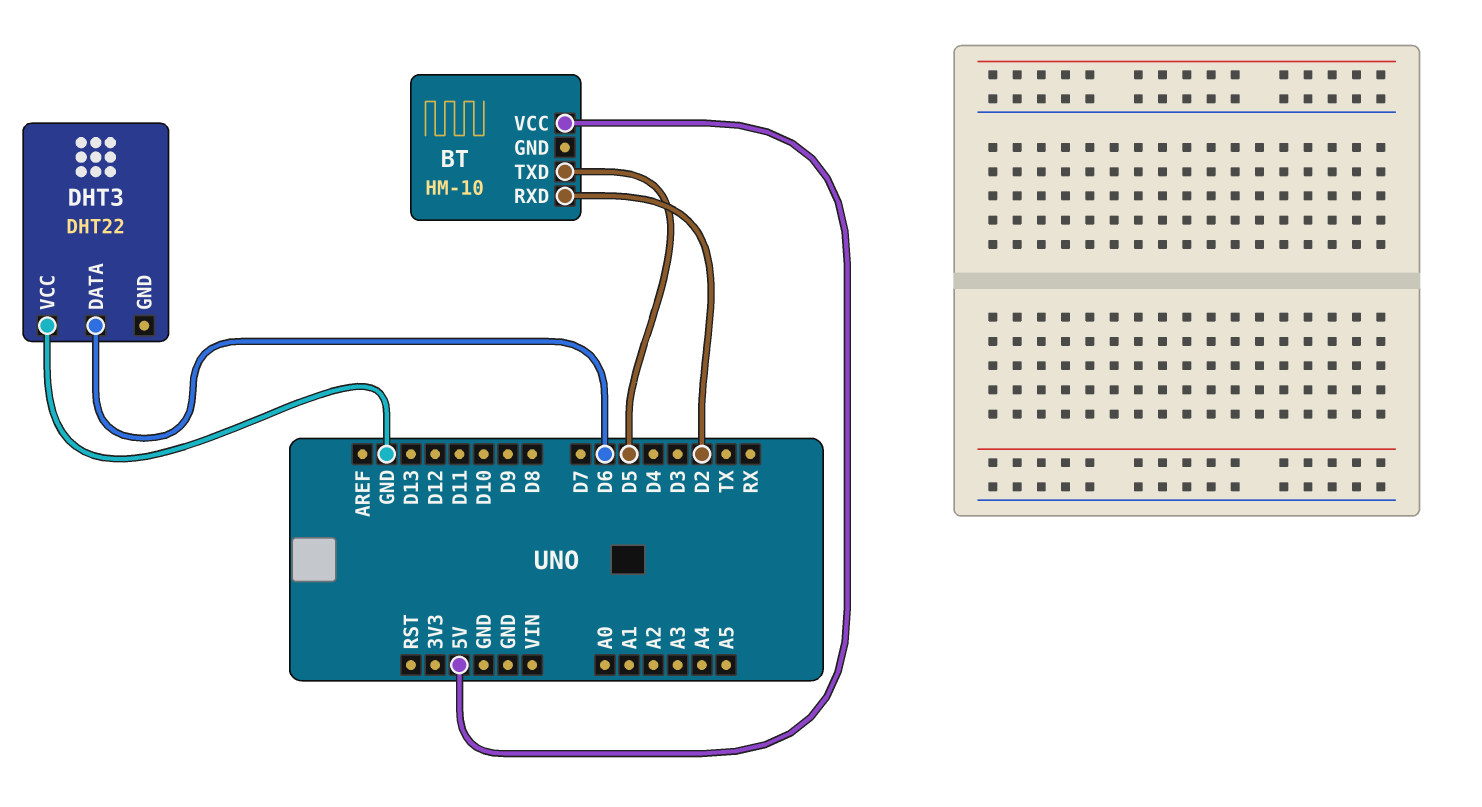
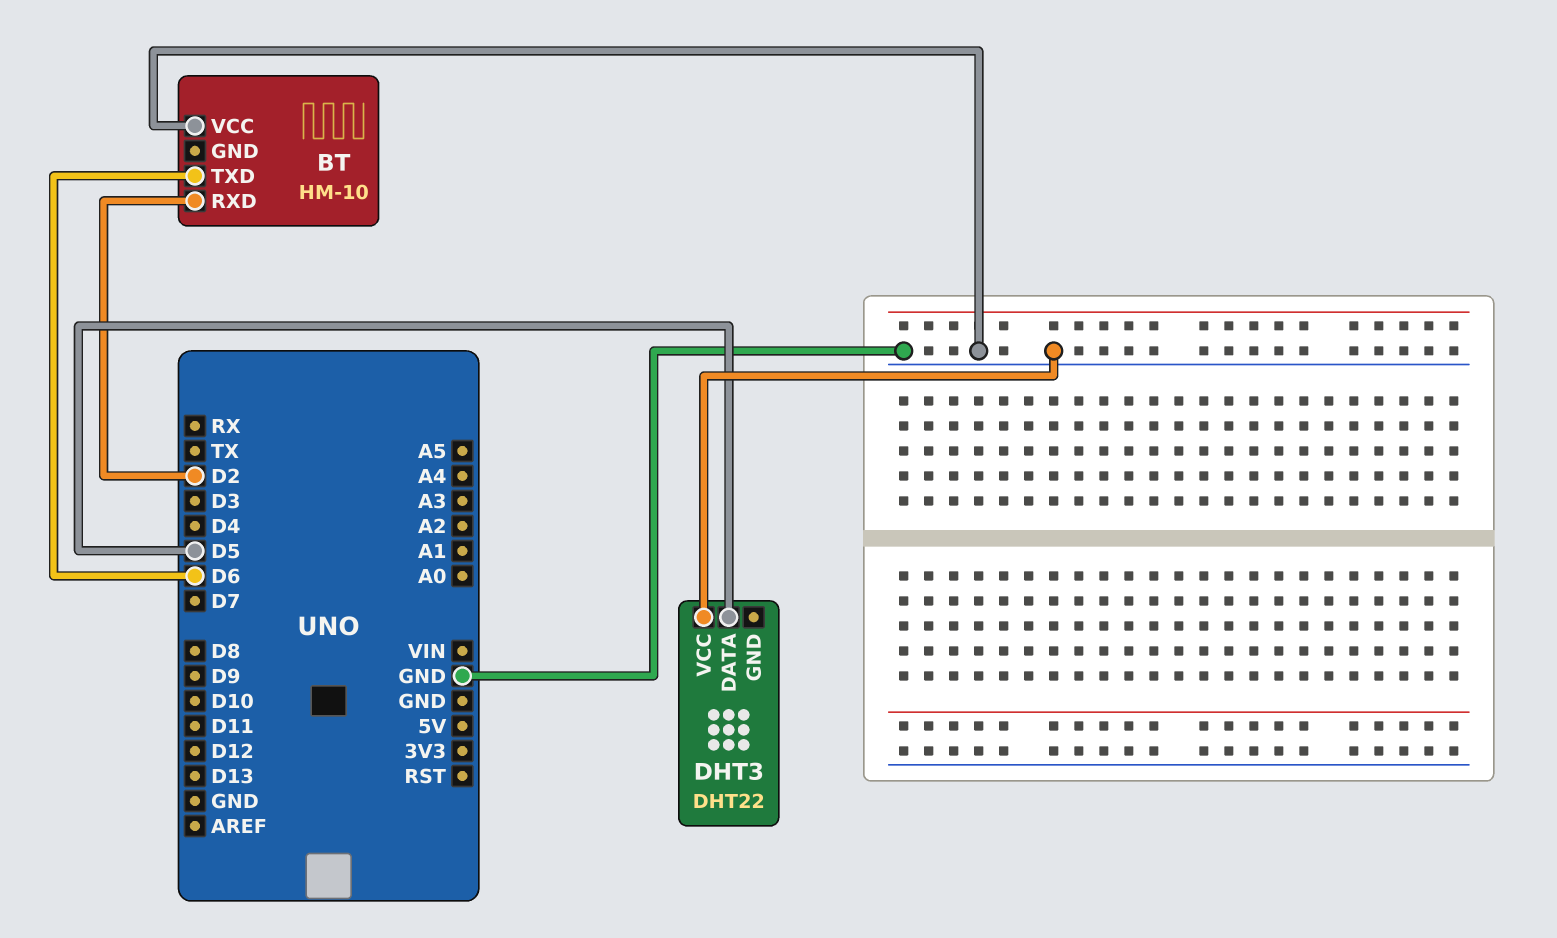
BT pin TXD: D5 -> D6
BT pin VCC: 5V -> GND
DHT3 pin DATA: D6 -> D5

